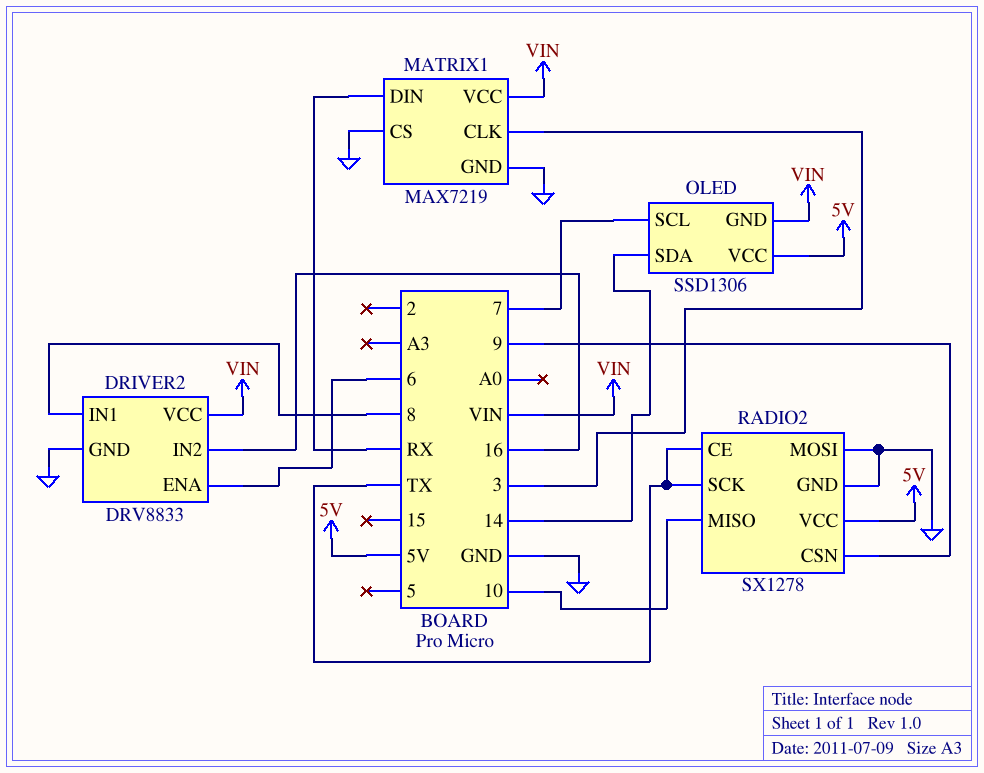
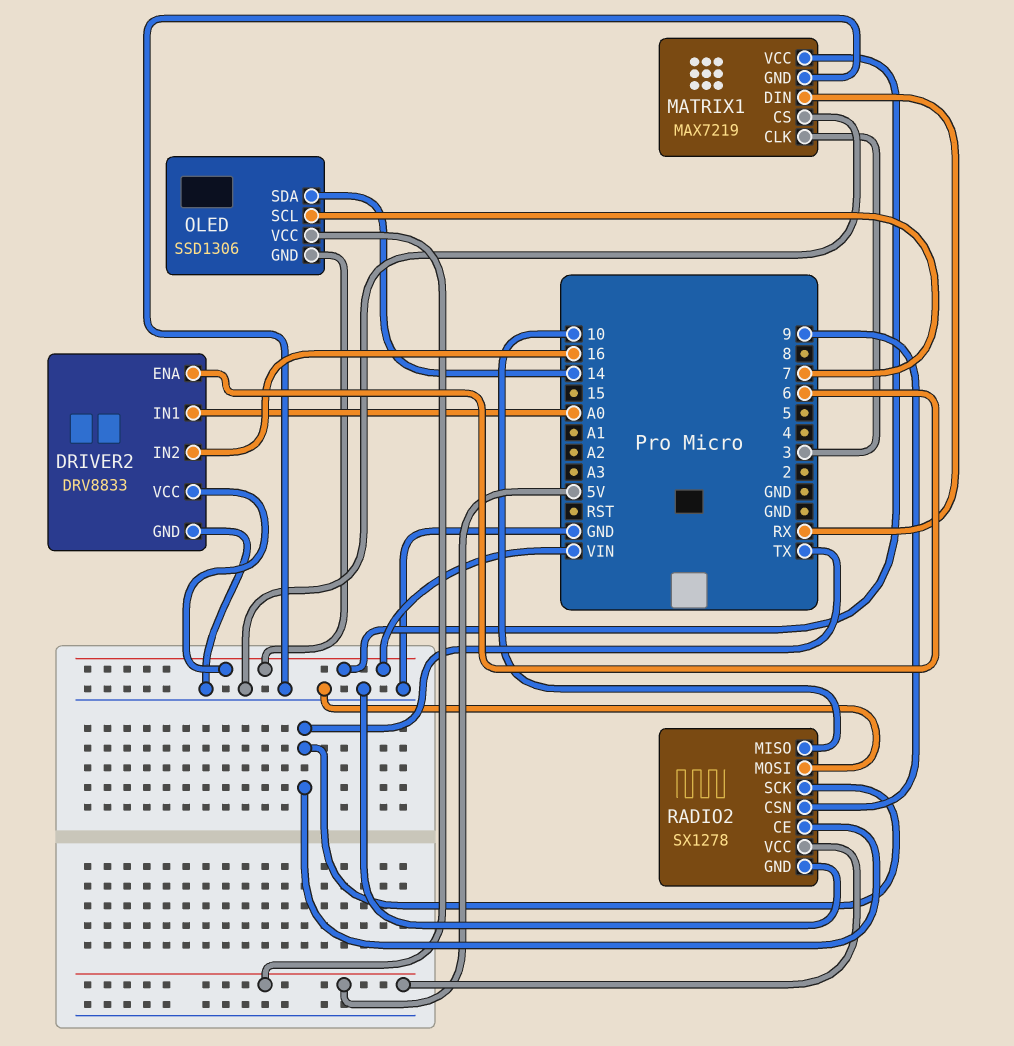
DRIVER2 pin IN1: 8 -> A0

